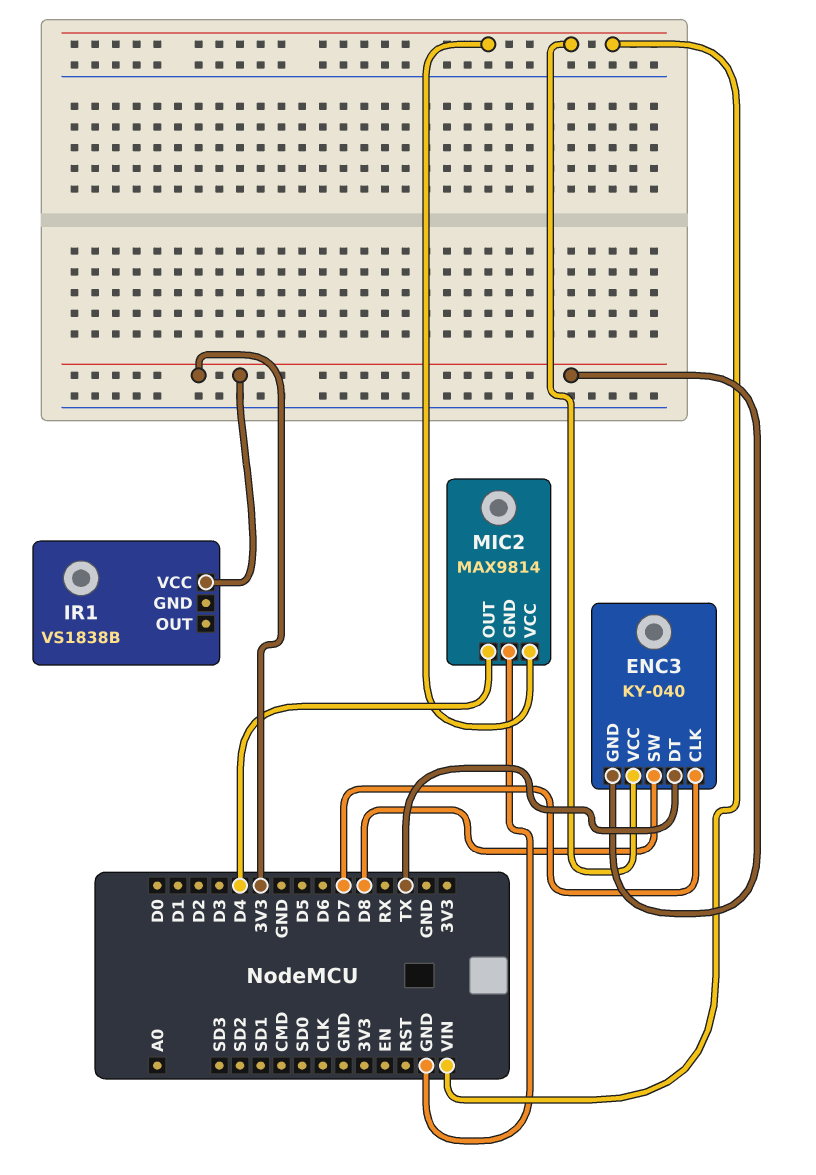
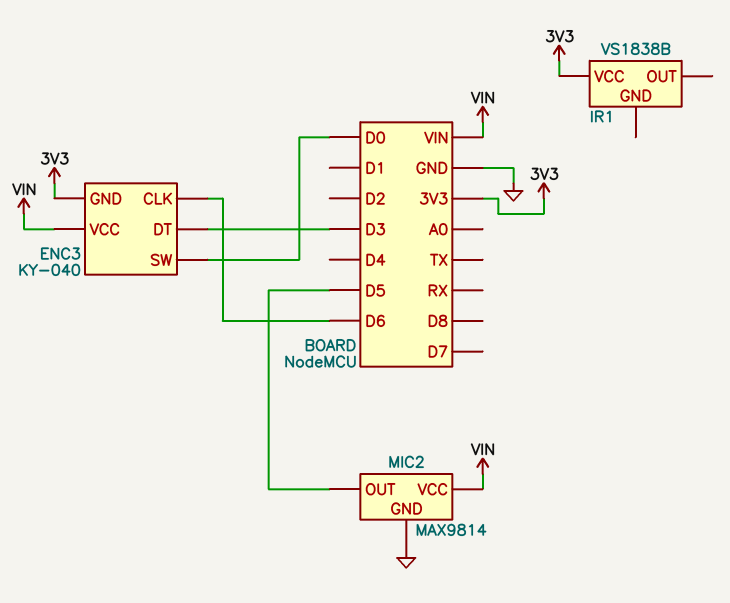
ENC3 pin CLK: D7 -> D6
ENC3 pin DT: TX -> D3
ENC3 pin SW: D8 -> D0
MIC2 pin OUT: D4 -> D5

